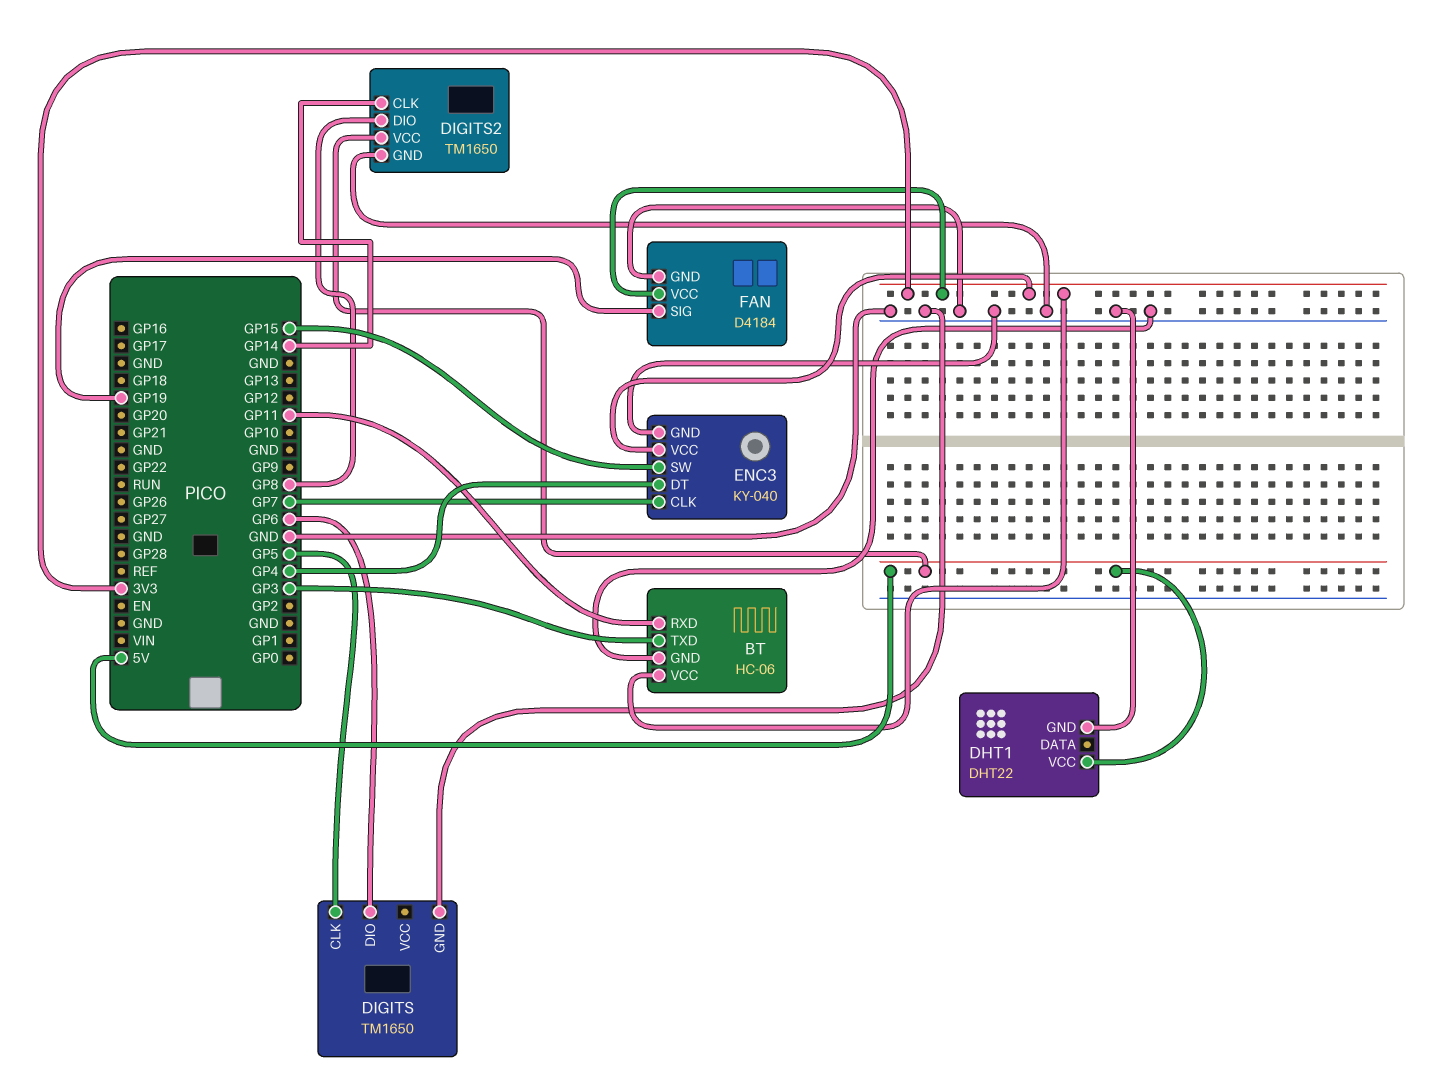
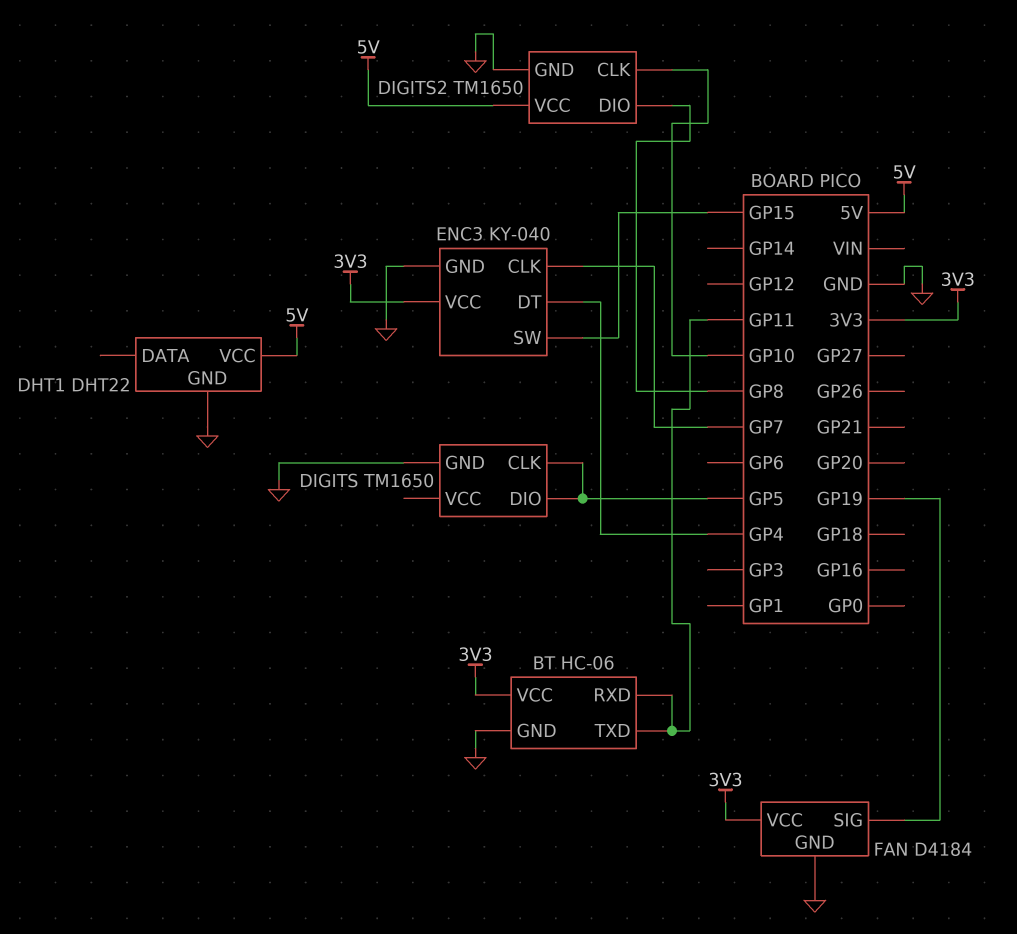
BT pin TXD: GP3 -> GP11
DIGITS pin DIO: GP6 -> GP5
DIGITS2 pin CLK: GP14 -> GP10

